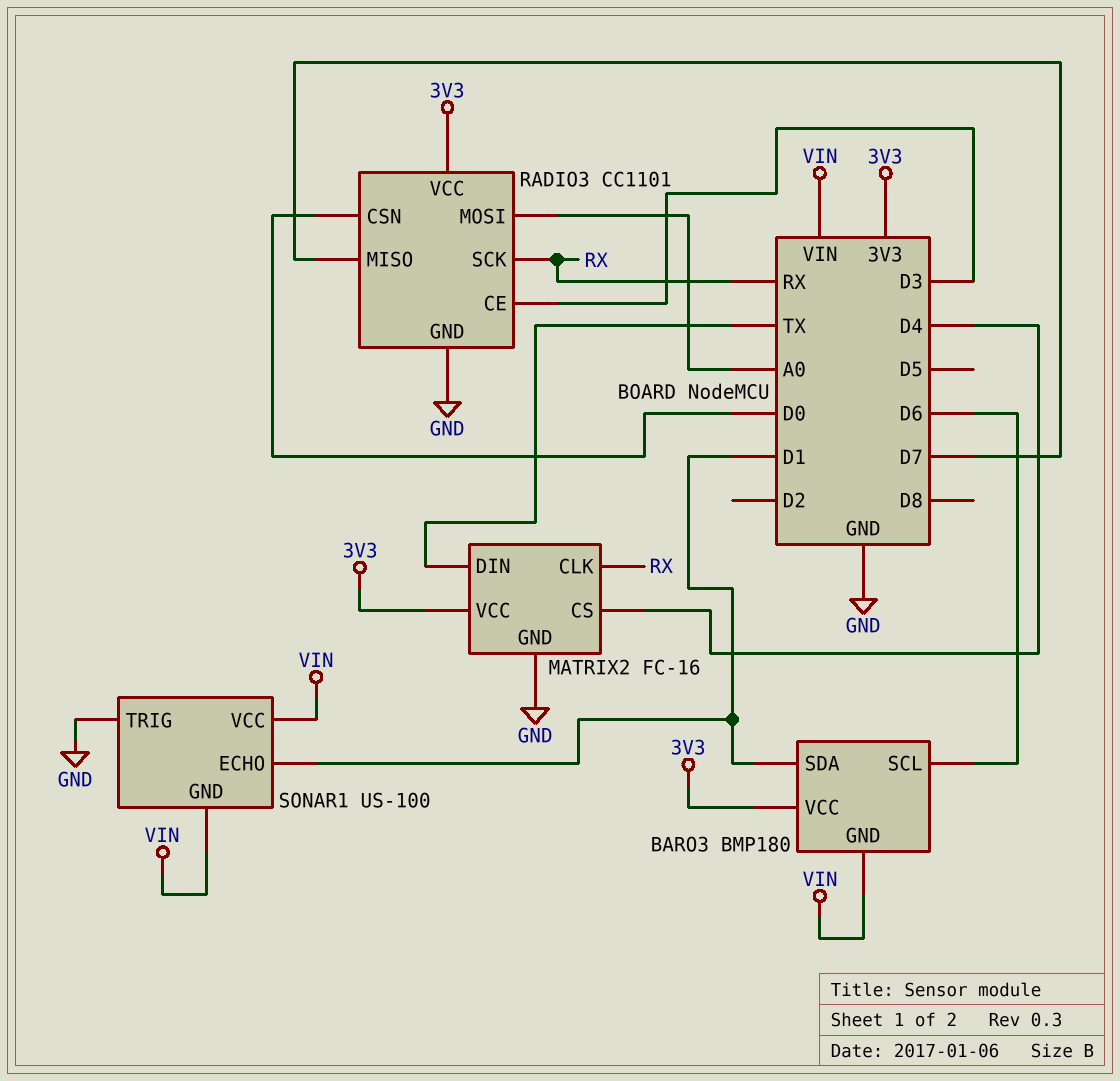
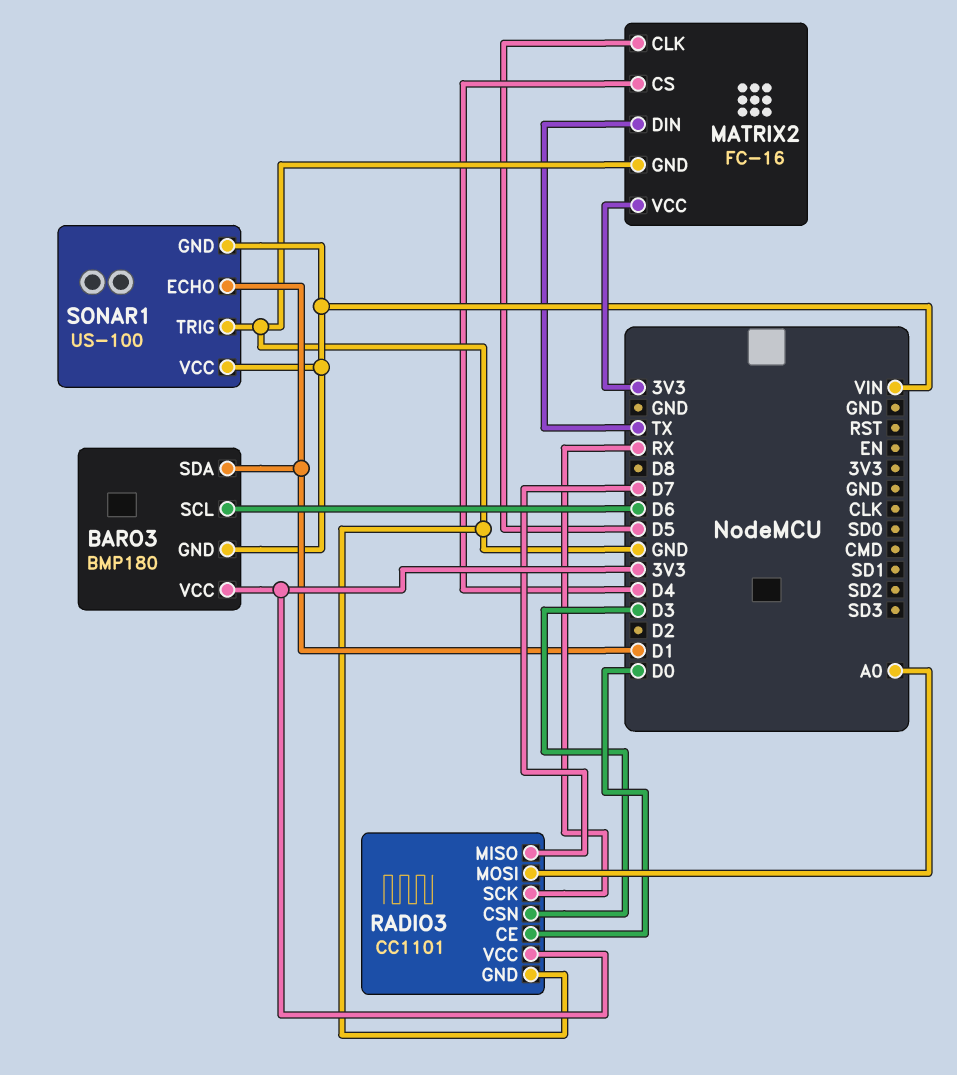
MATRIX2 pin CLK: RX -> D5
RADIO3 pin CE: D3 -> D0
RADIO3 pin CSN: D0 -> D3

